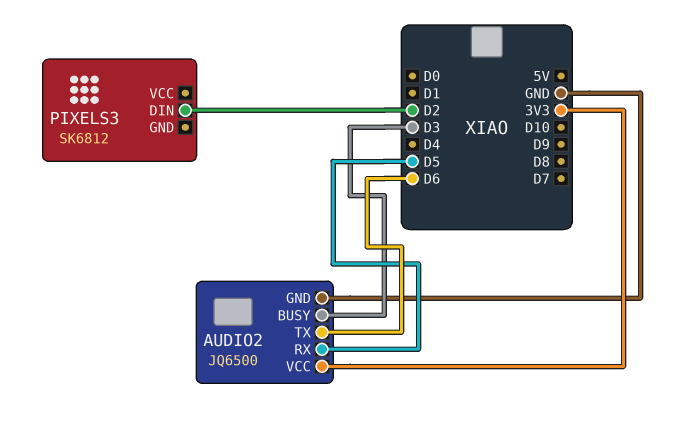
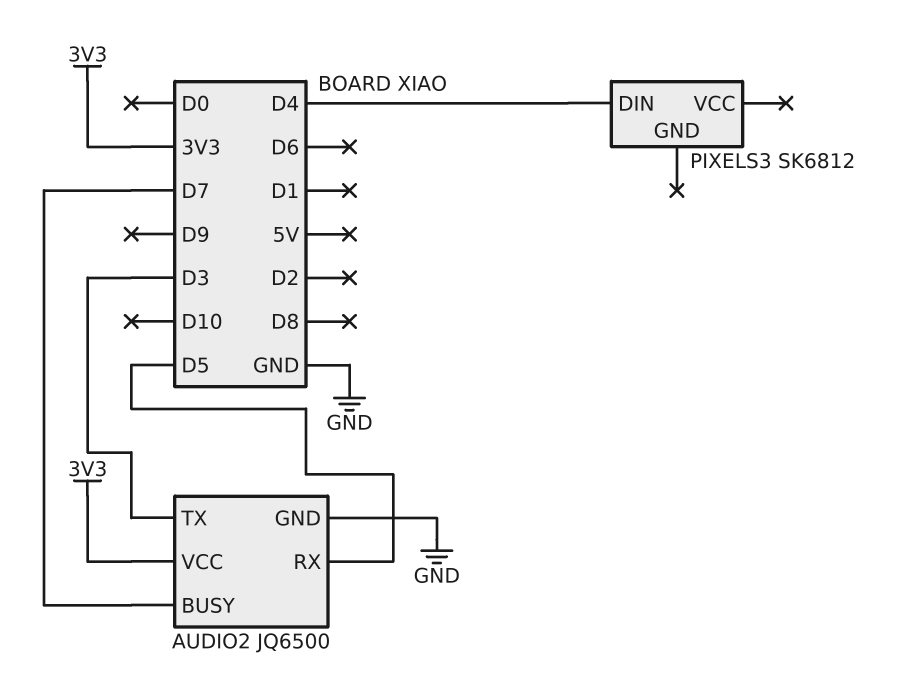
AUDIO2 pin BUSY: D3 -> D7
AUDIO2 pin TX: D6 -> D3
PIXELS3 pin DIN: D2 -> D4

